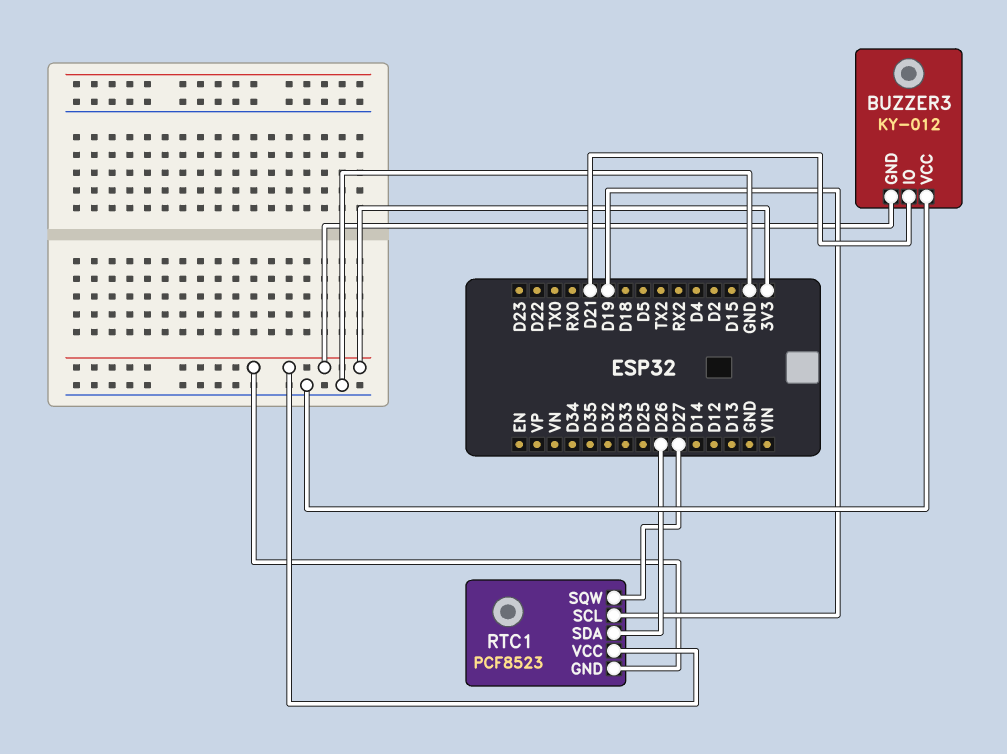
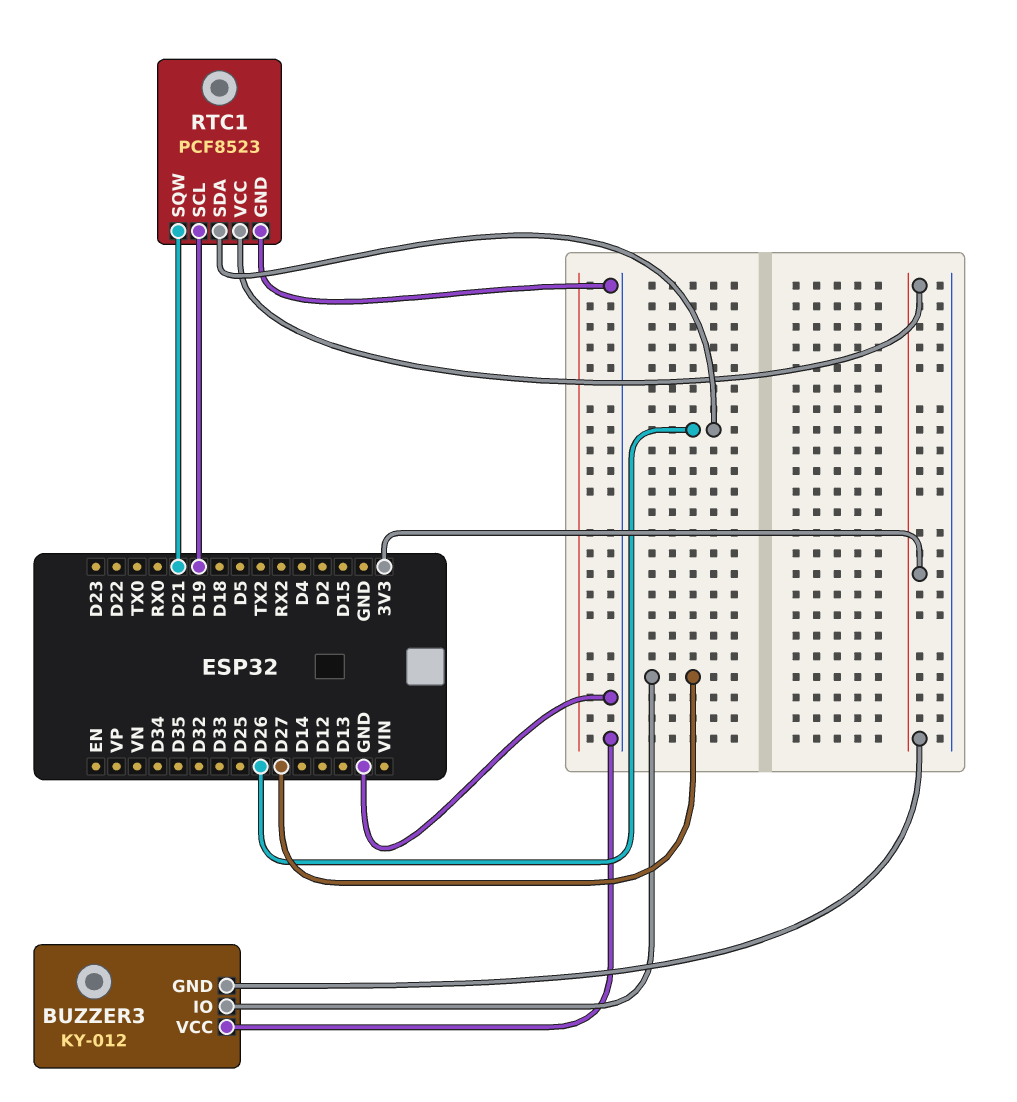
BUZZER3 pin IO: D21 -> D27
RTC1 pin GND: 3V3 -> GND
RTC1 pin SQW: D27 -> D21

